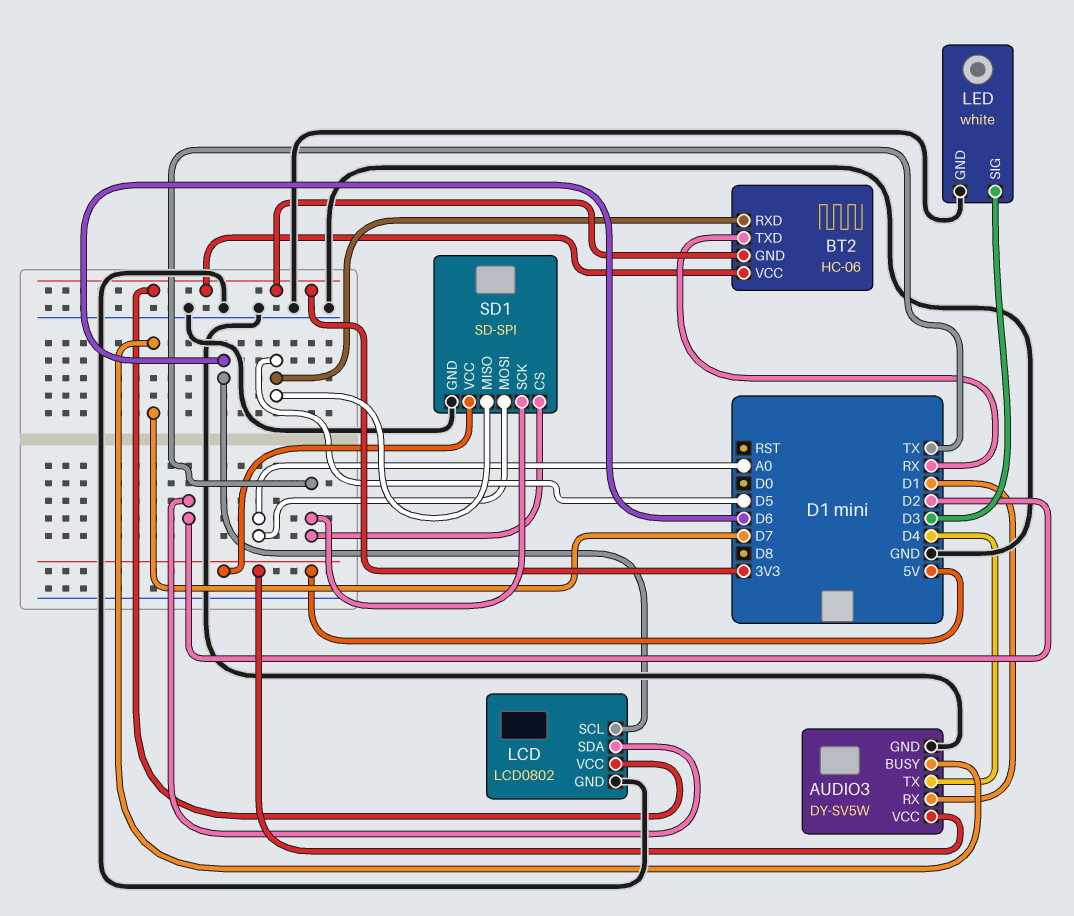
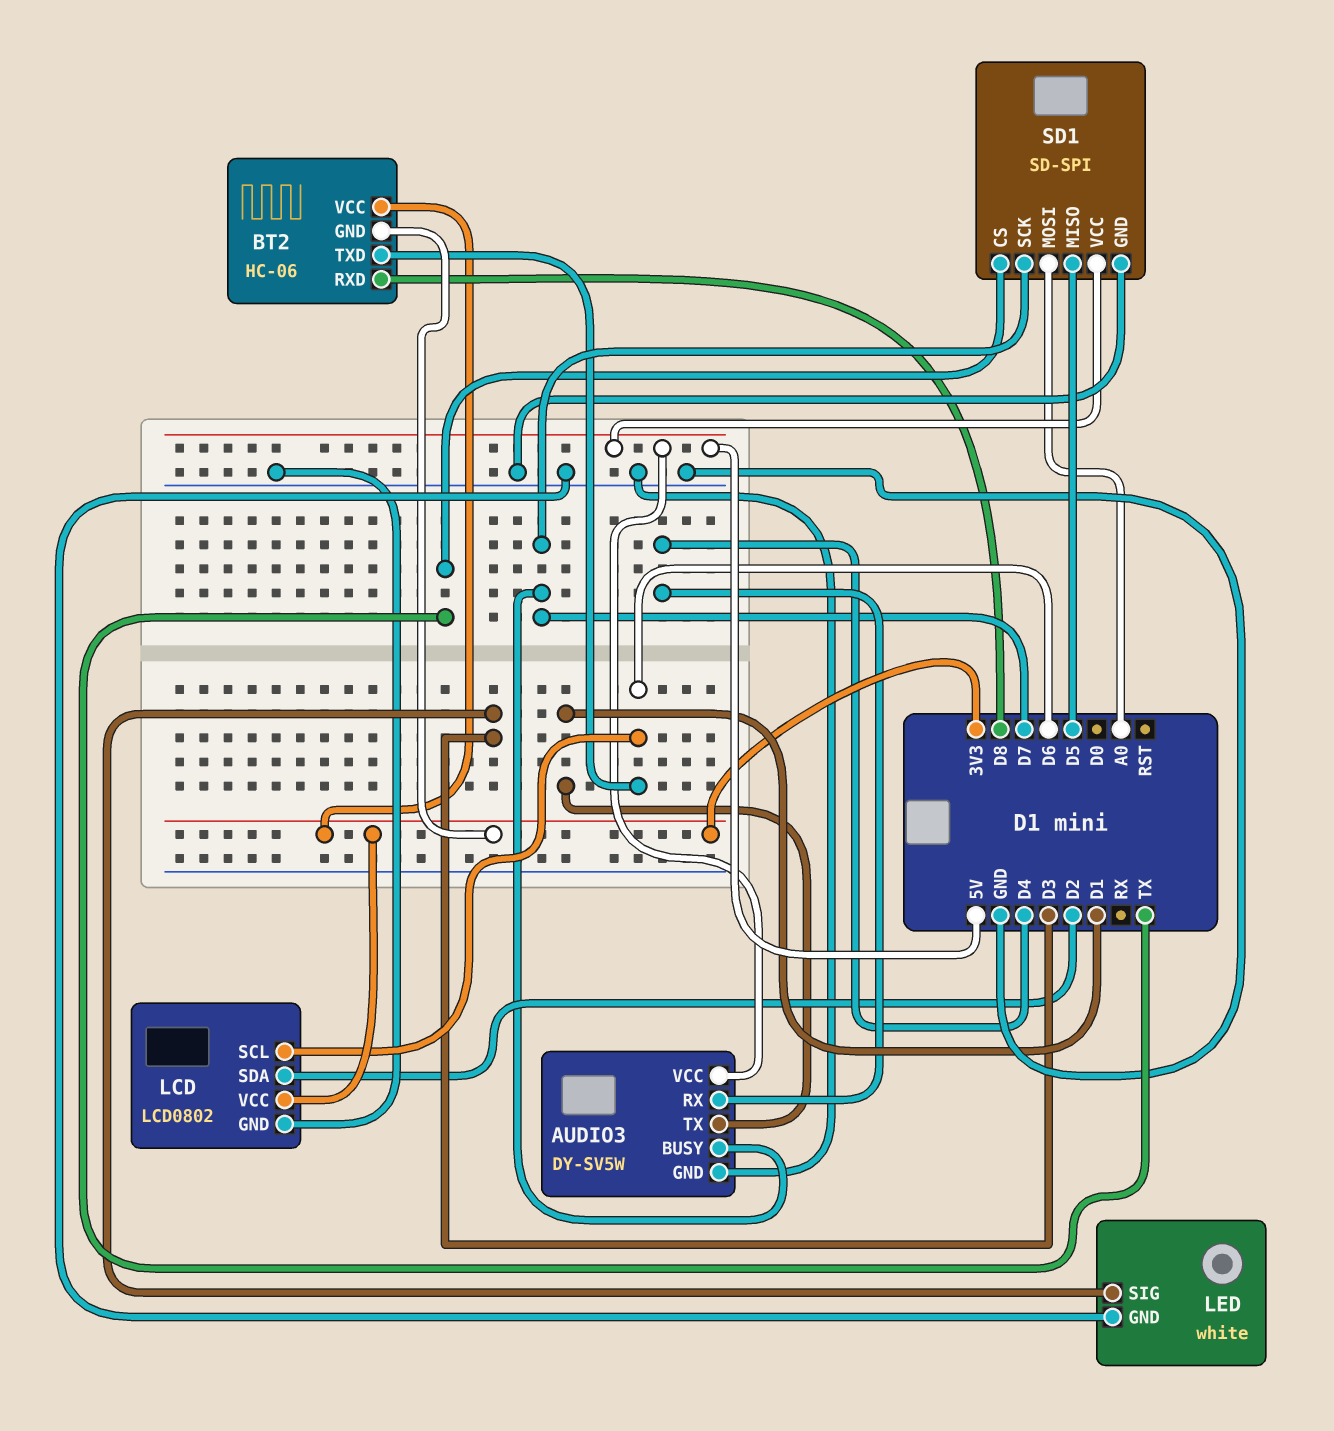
AUDIO3 pin RX: D1 -> D4
AUDIO3 pin TX: D4 -> D1
BT2 pin RXD: D5 -> D8
BT2 pin TXD: RX -> D6
SD1 pin SCK: TX -> D7

